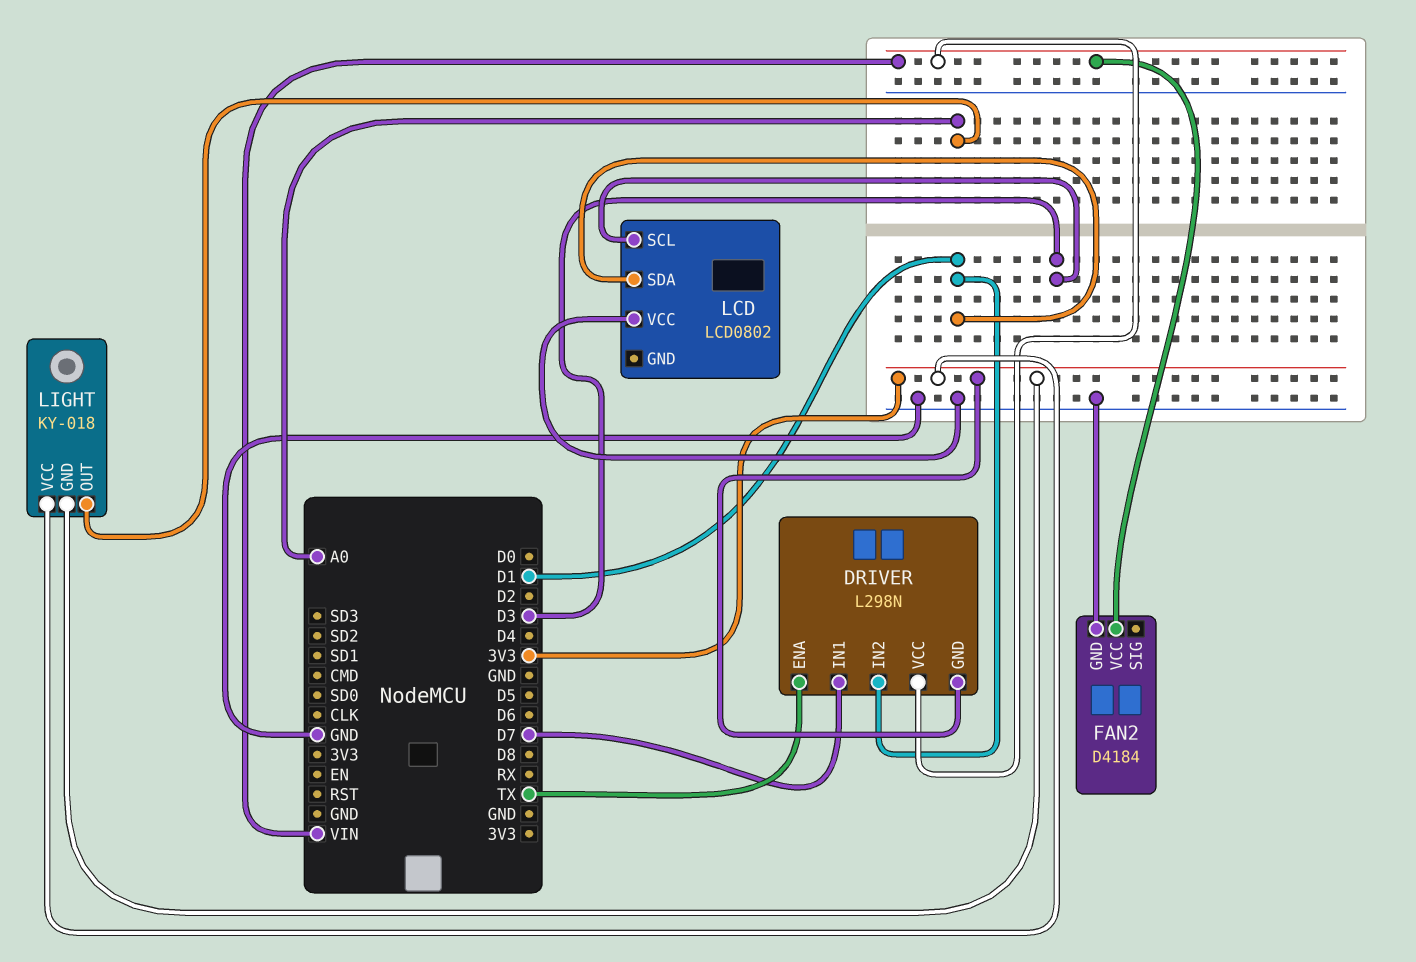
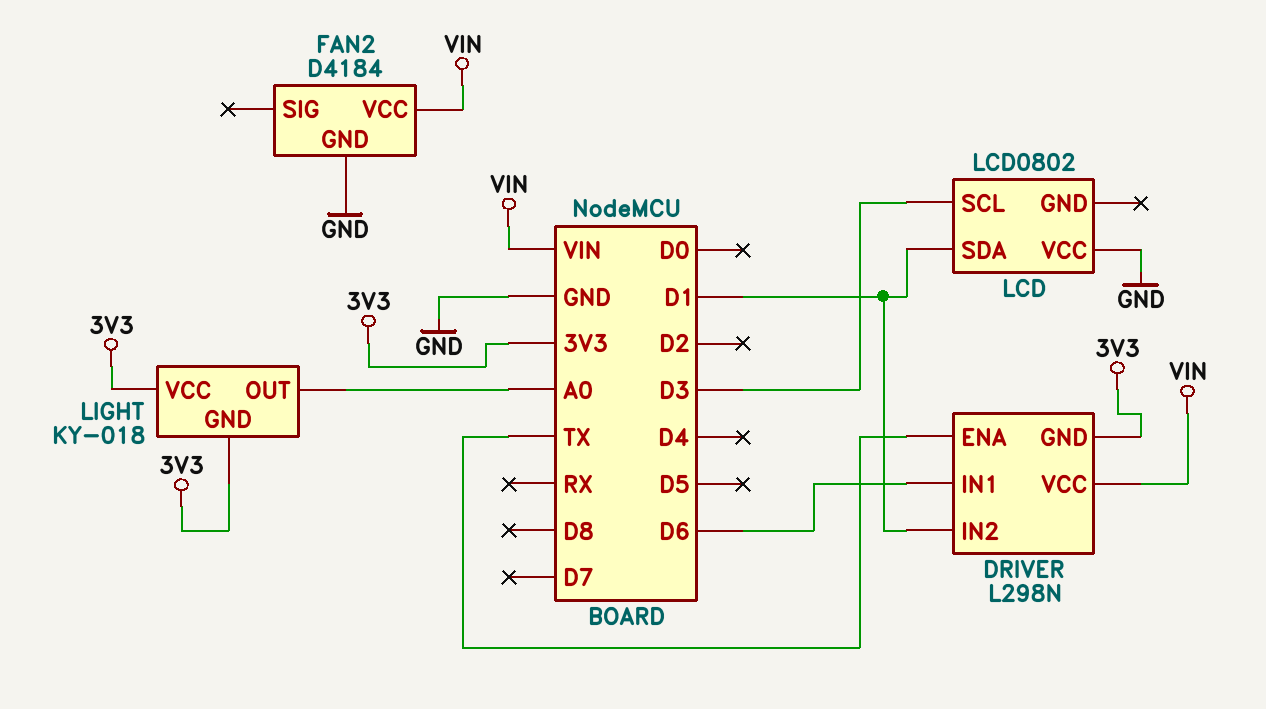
DRIVER pin IN1: D7 -> D6

